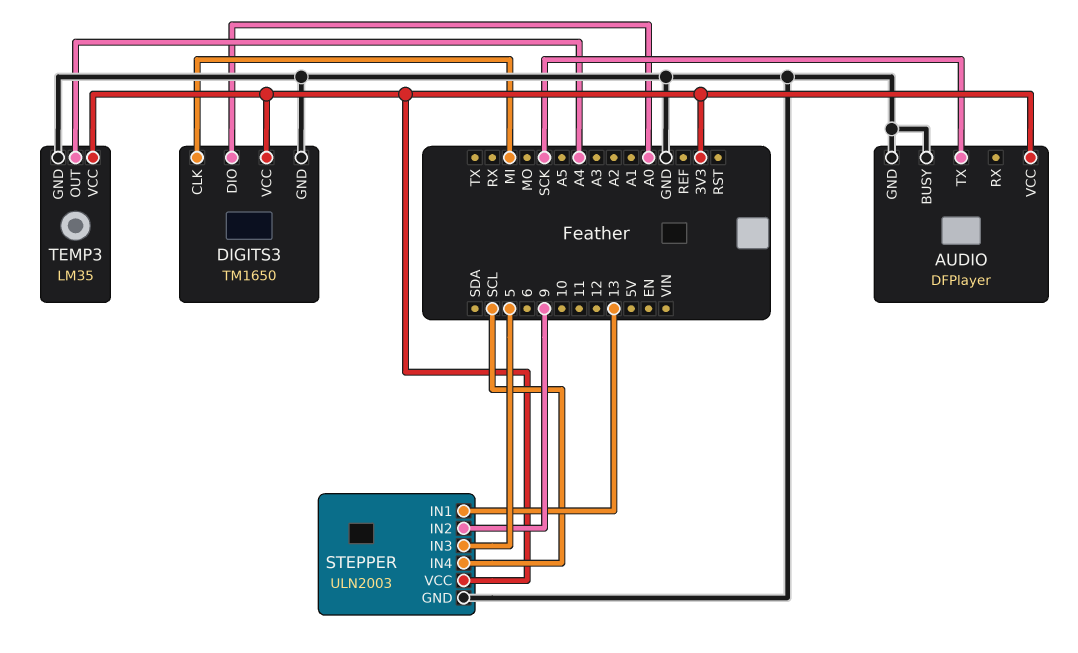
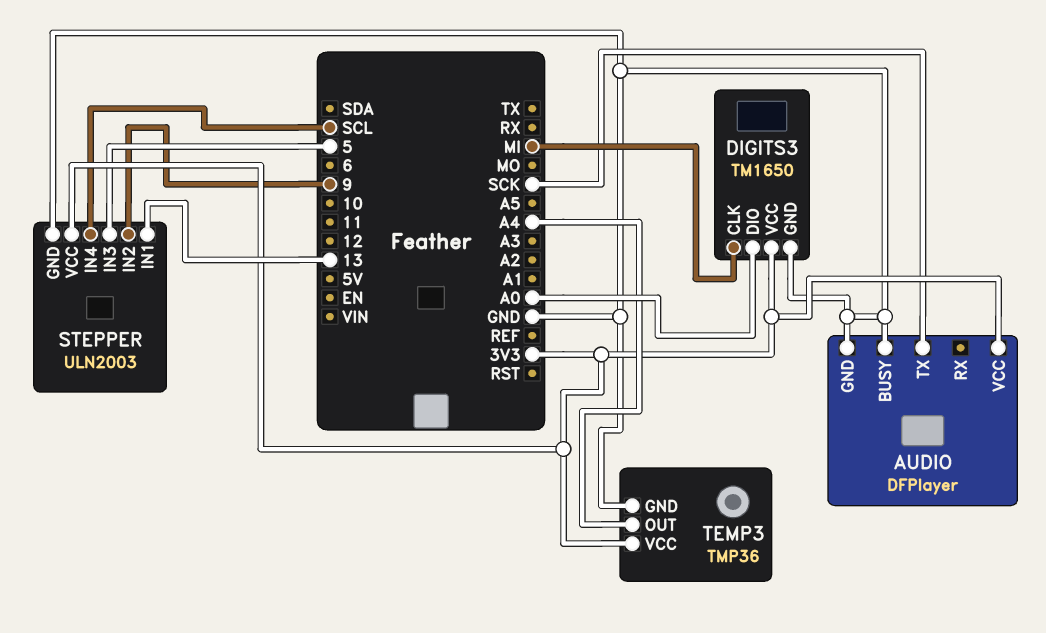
TEMP3: LM35 -> TMP36

